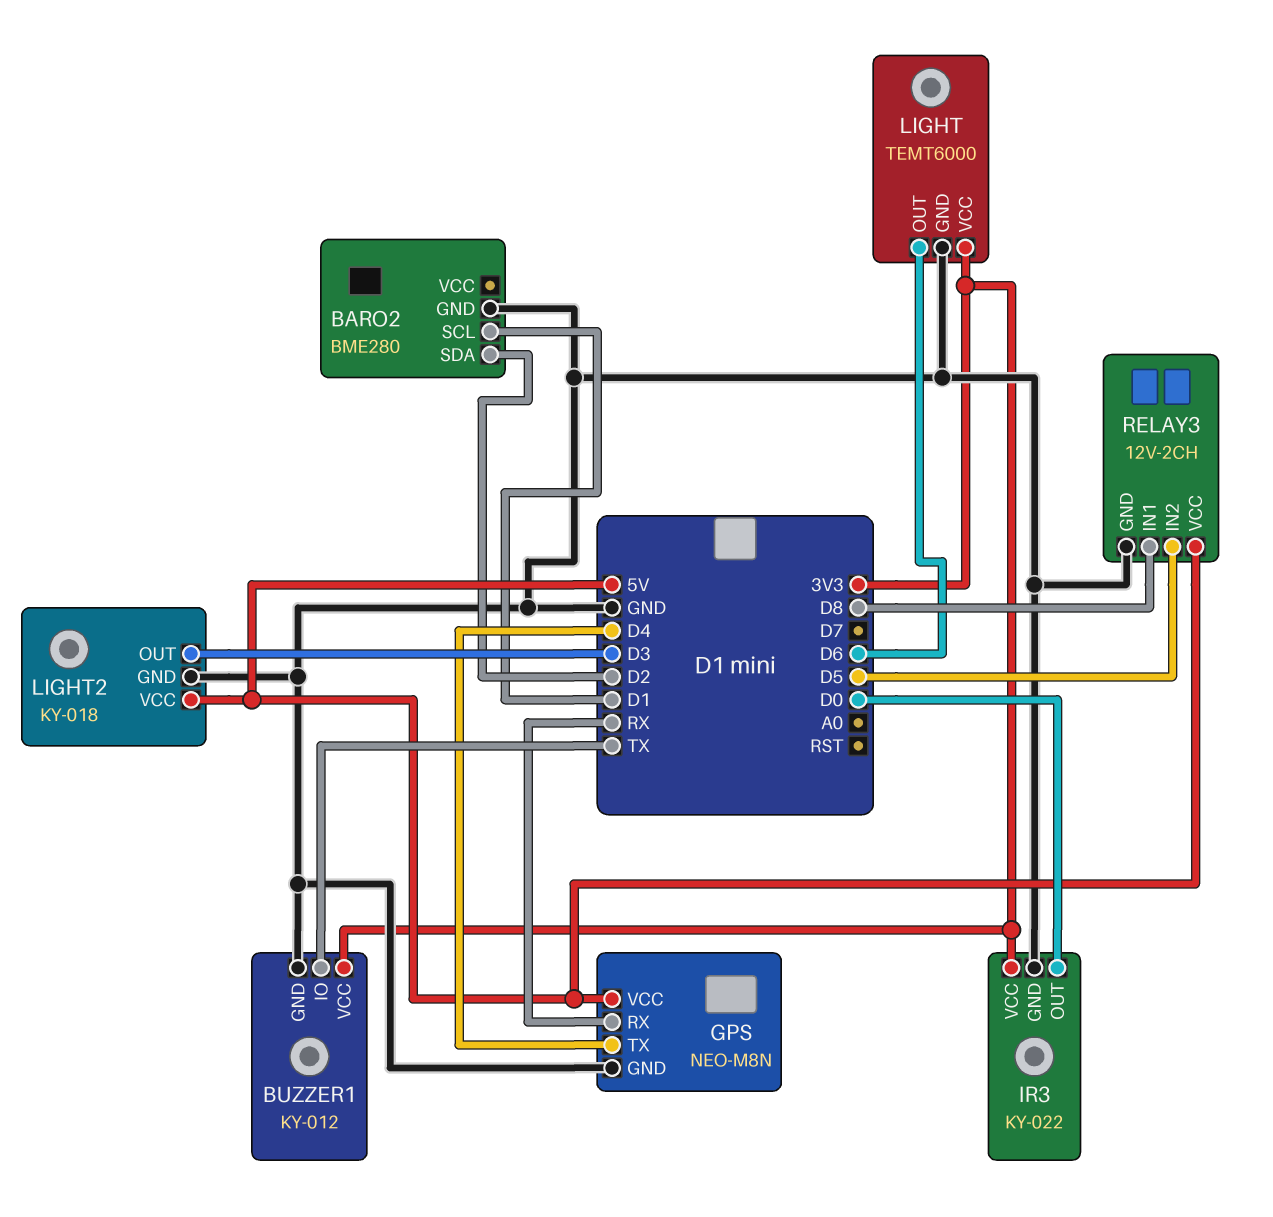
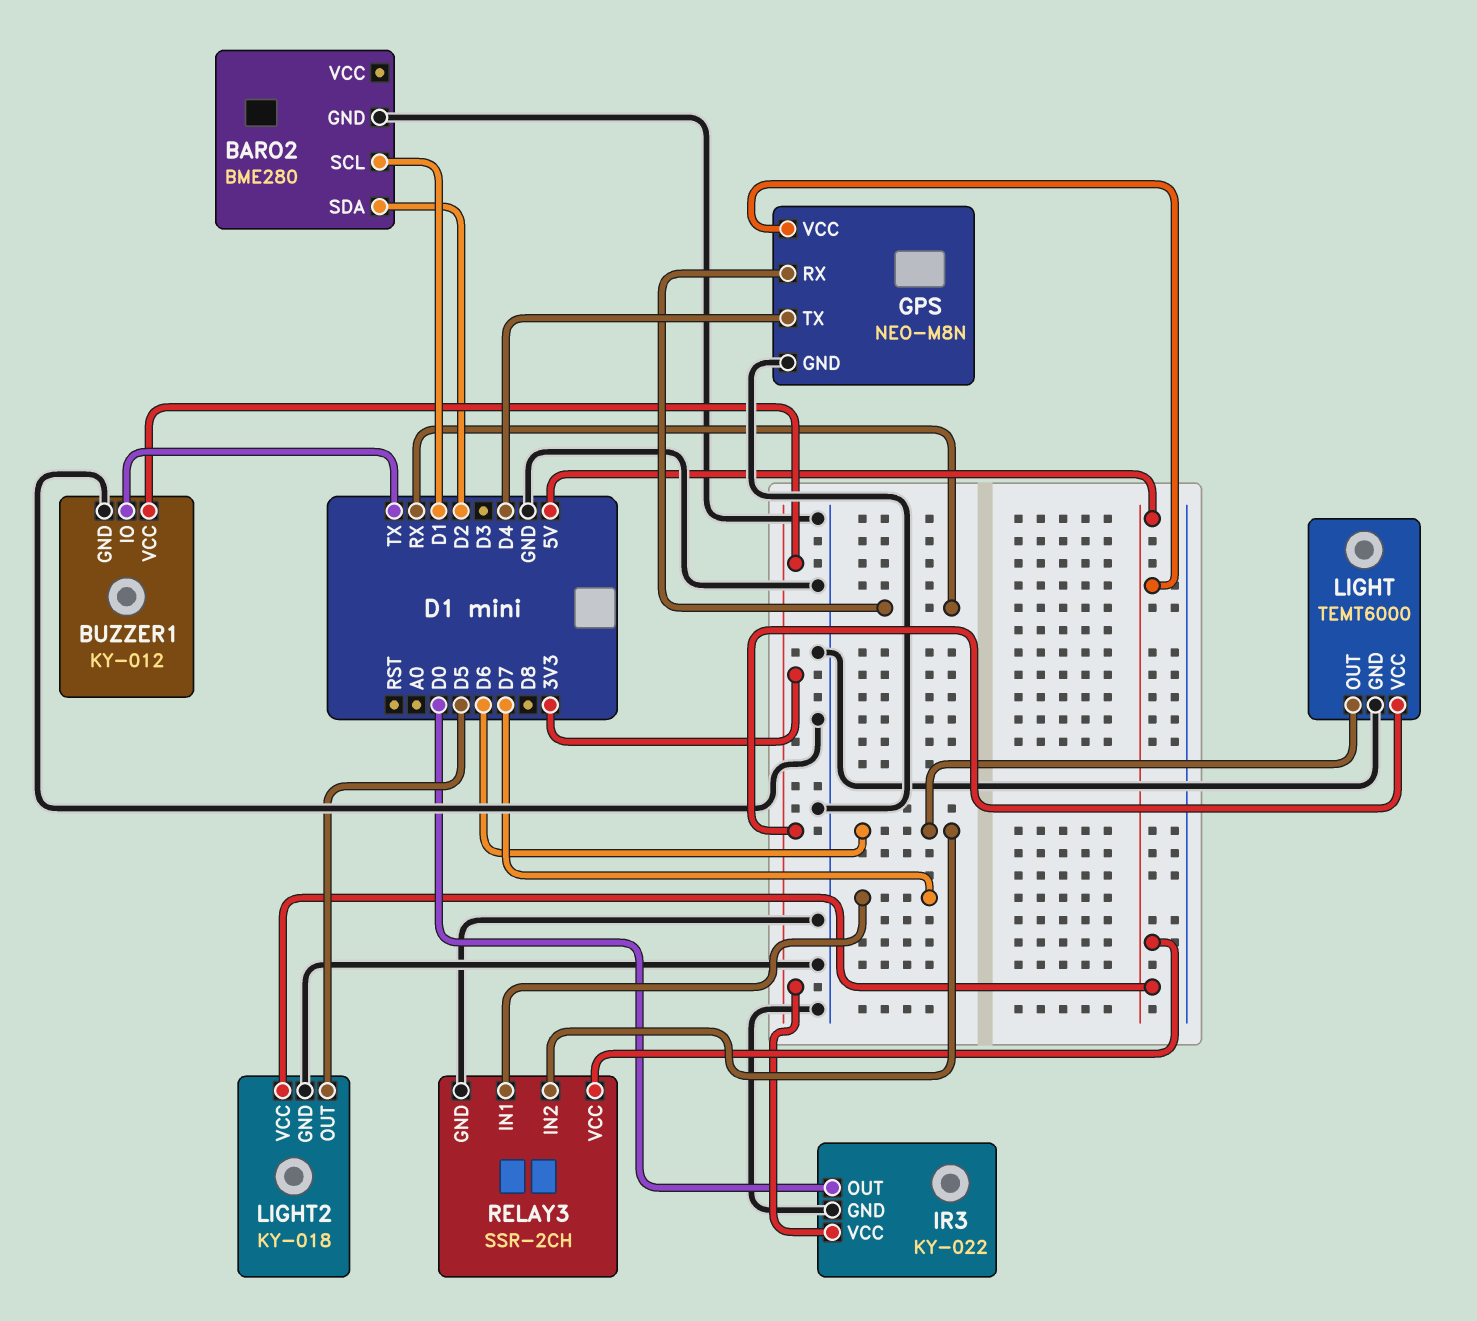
LIGHT2 pin OUT: D3 -> D5
RELAY3: 12V-2CH -> SSR-2CH
RELAY3 pin IN1: D8 -> D7
RELAY3 pin IN2: D5 -> D6

